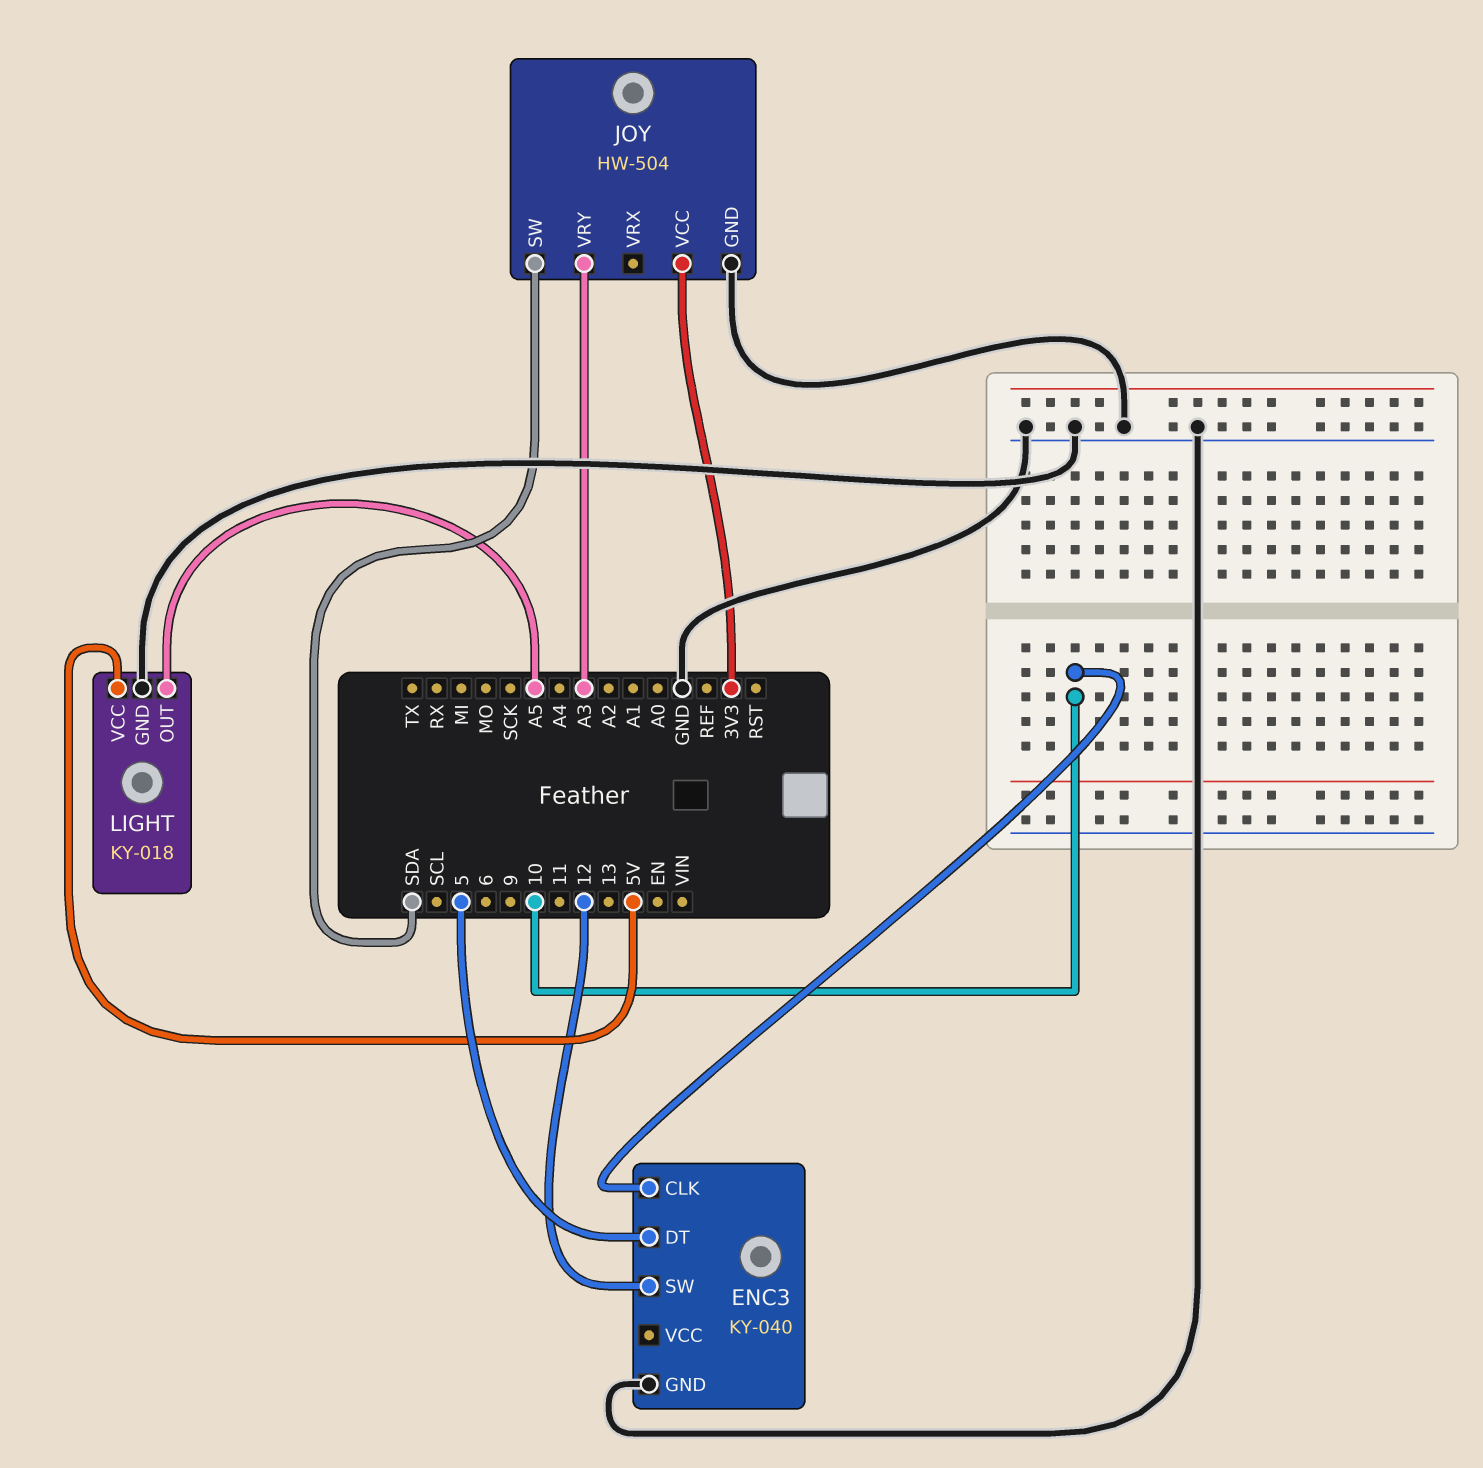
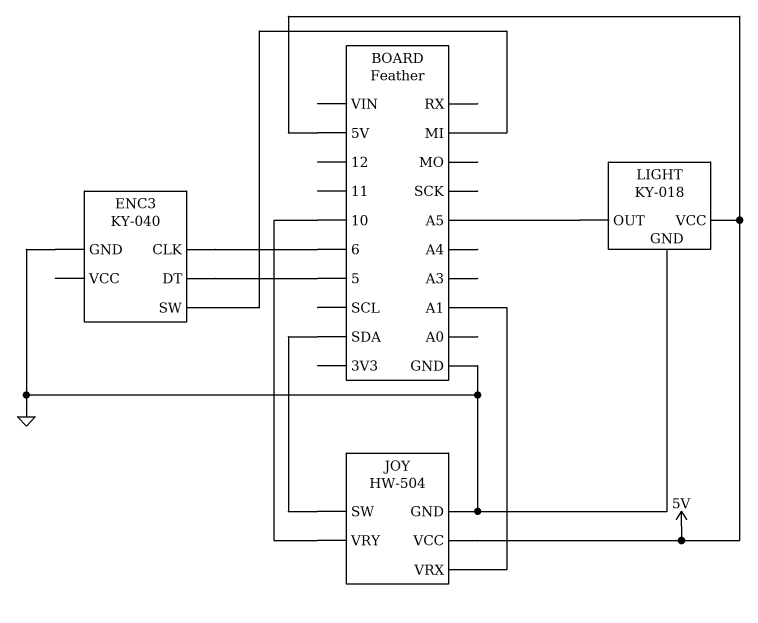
ENC3 pin CLK: 10 -> 6
ENC3 pin SW: 12 -> MI
JOY pin VCC: 3V3 -> 5V
JOY pin VRX: none -> A1
JOY pin VRY: A3 -> 10

